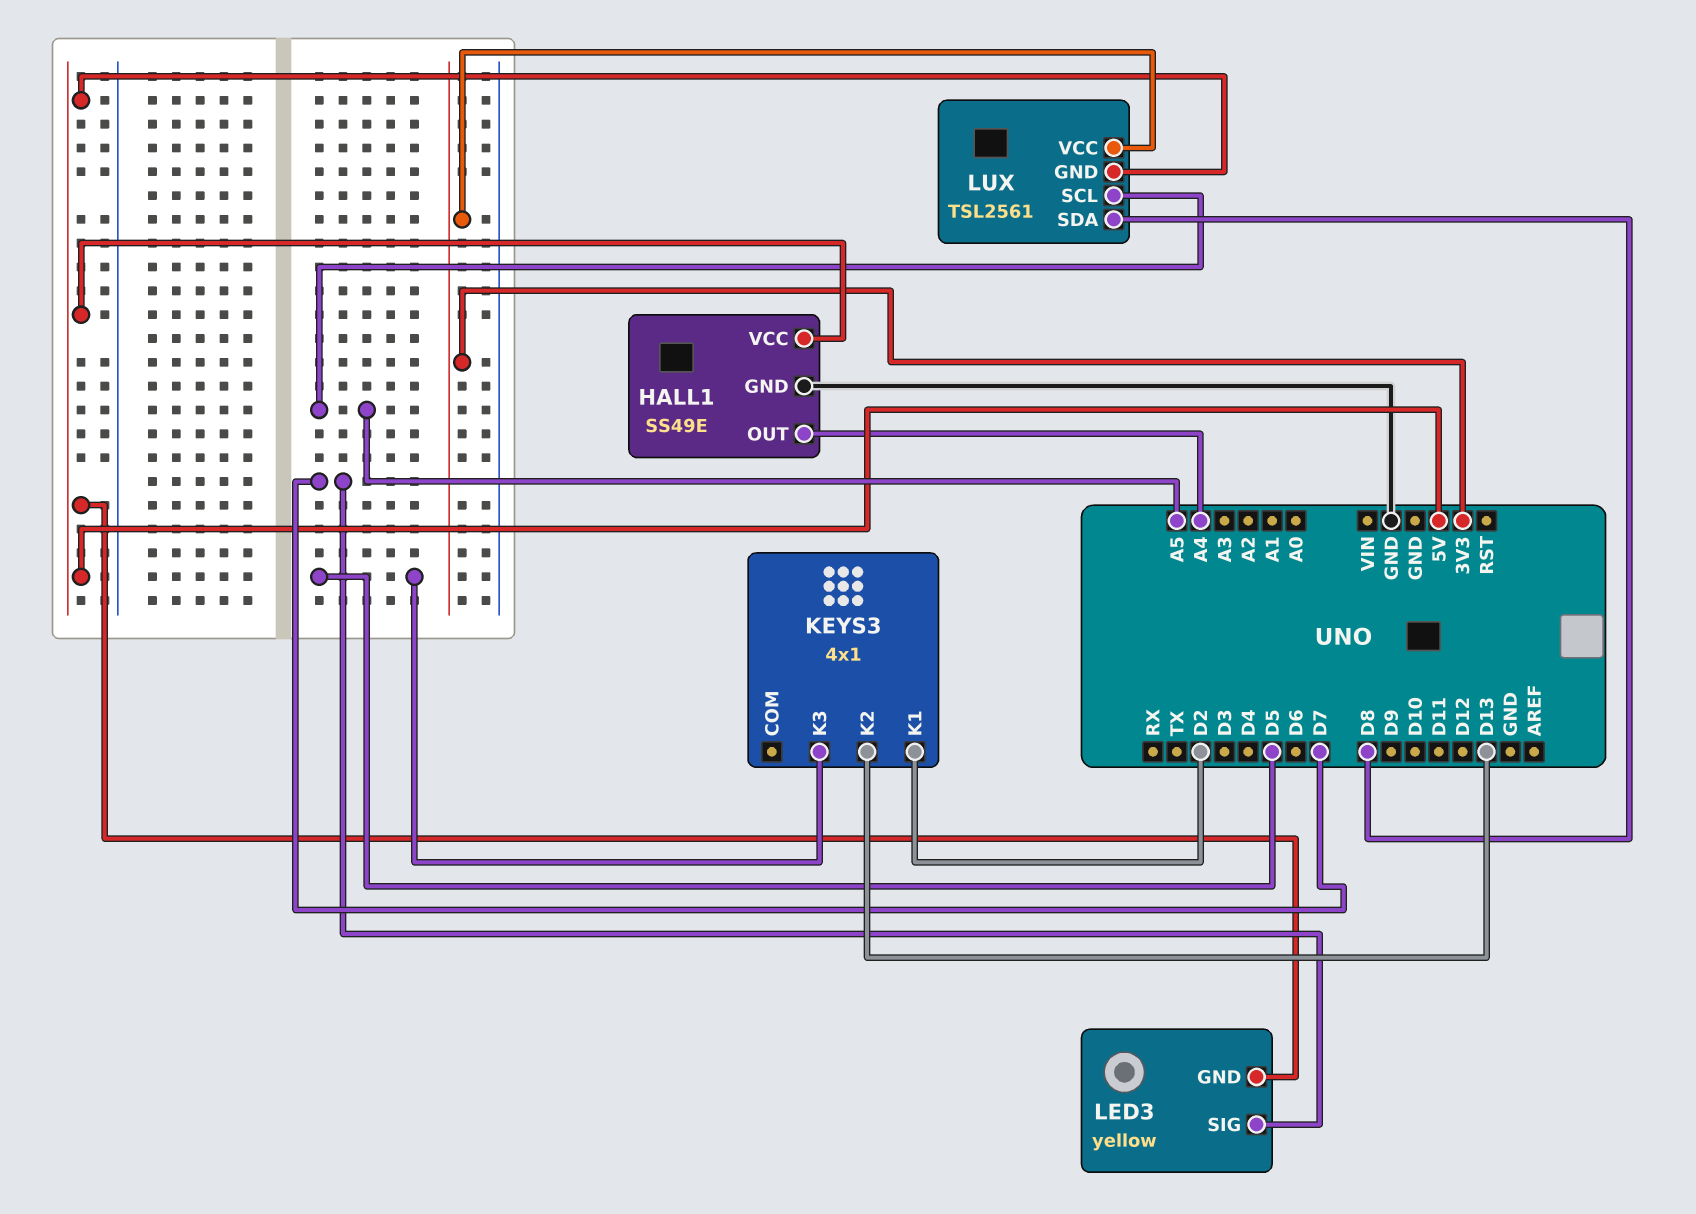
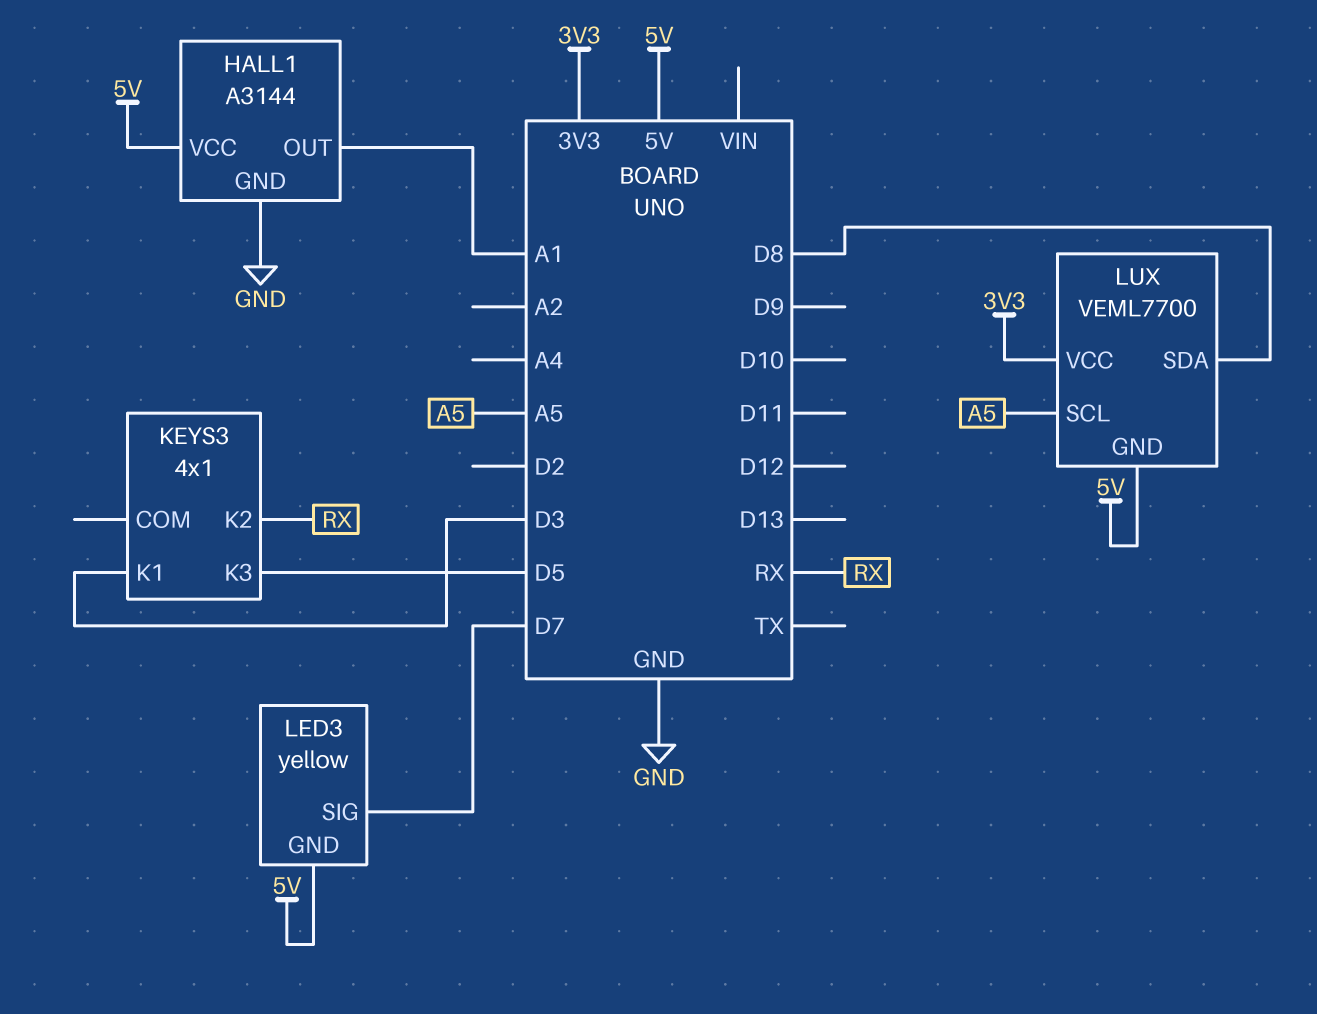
HALL1: SS49E -> A3144
HALL1 pin OUT: A4 -> A1
KEYS3 pin K1: D2 -> D3
KEYS3 pin K2: D13 -> RX
LUX: TSL2561 -> VEML7700

